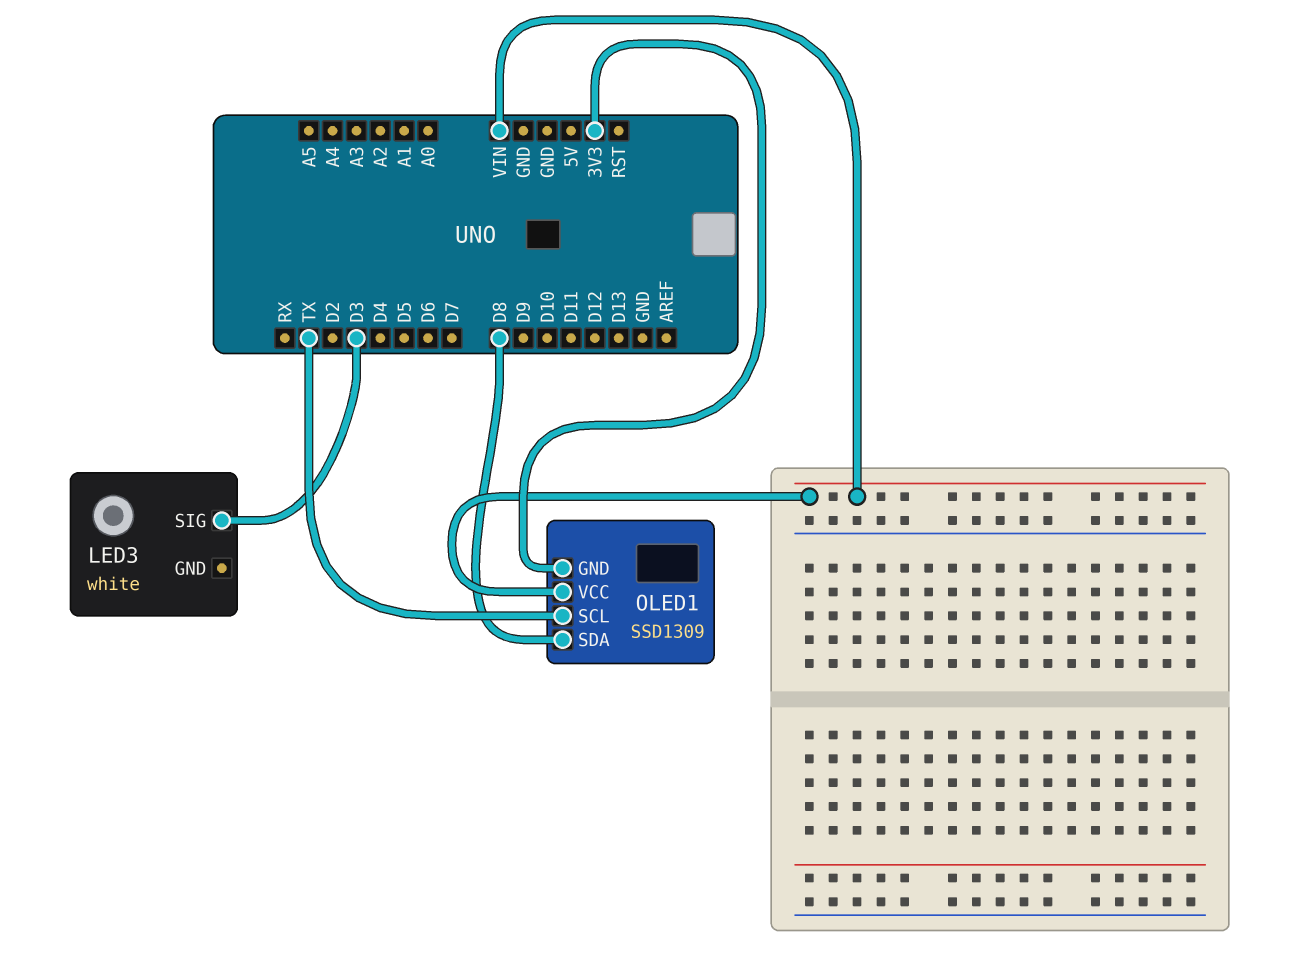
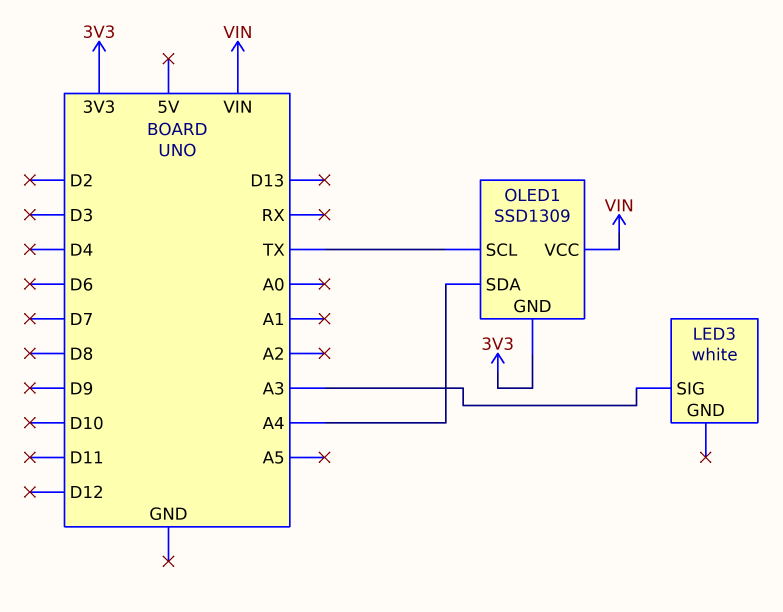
LED3 pin SIG: D3 -> A3
OLED1 pin SDA: D8 -> A4

